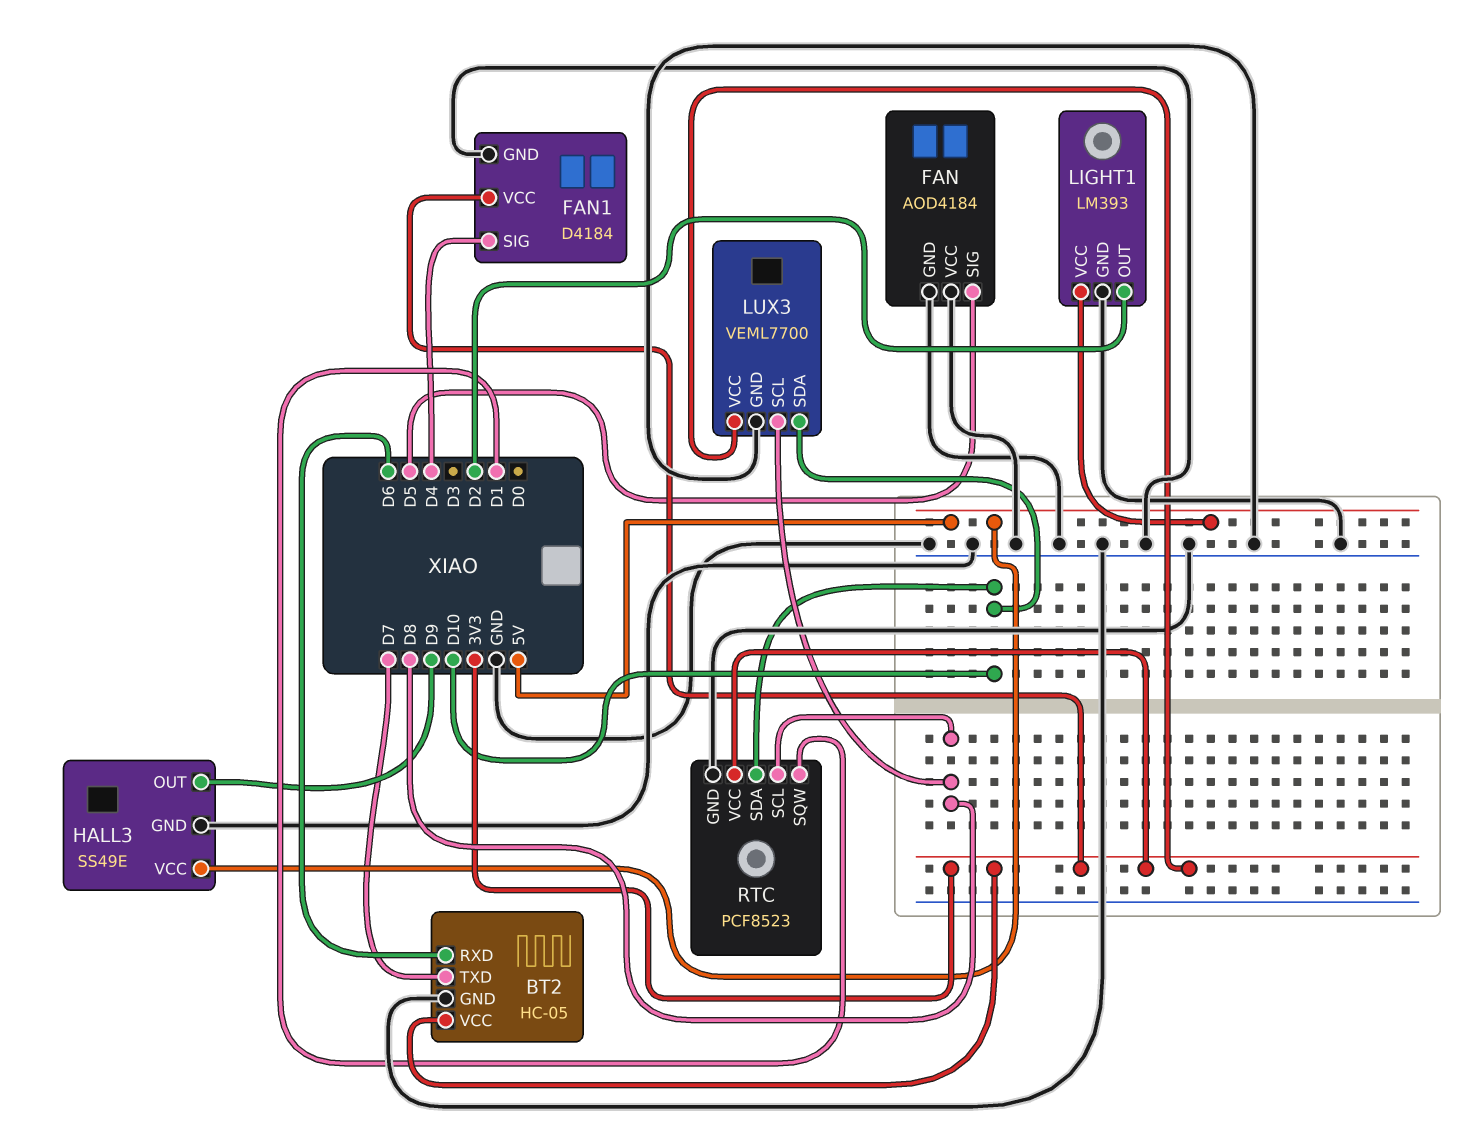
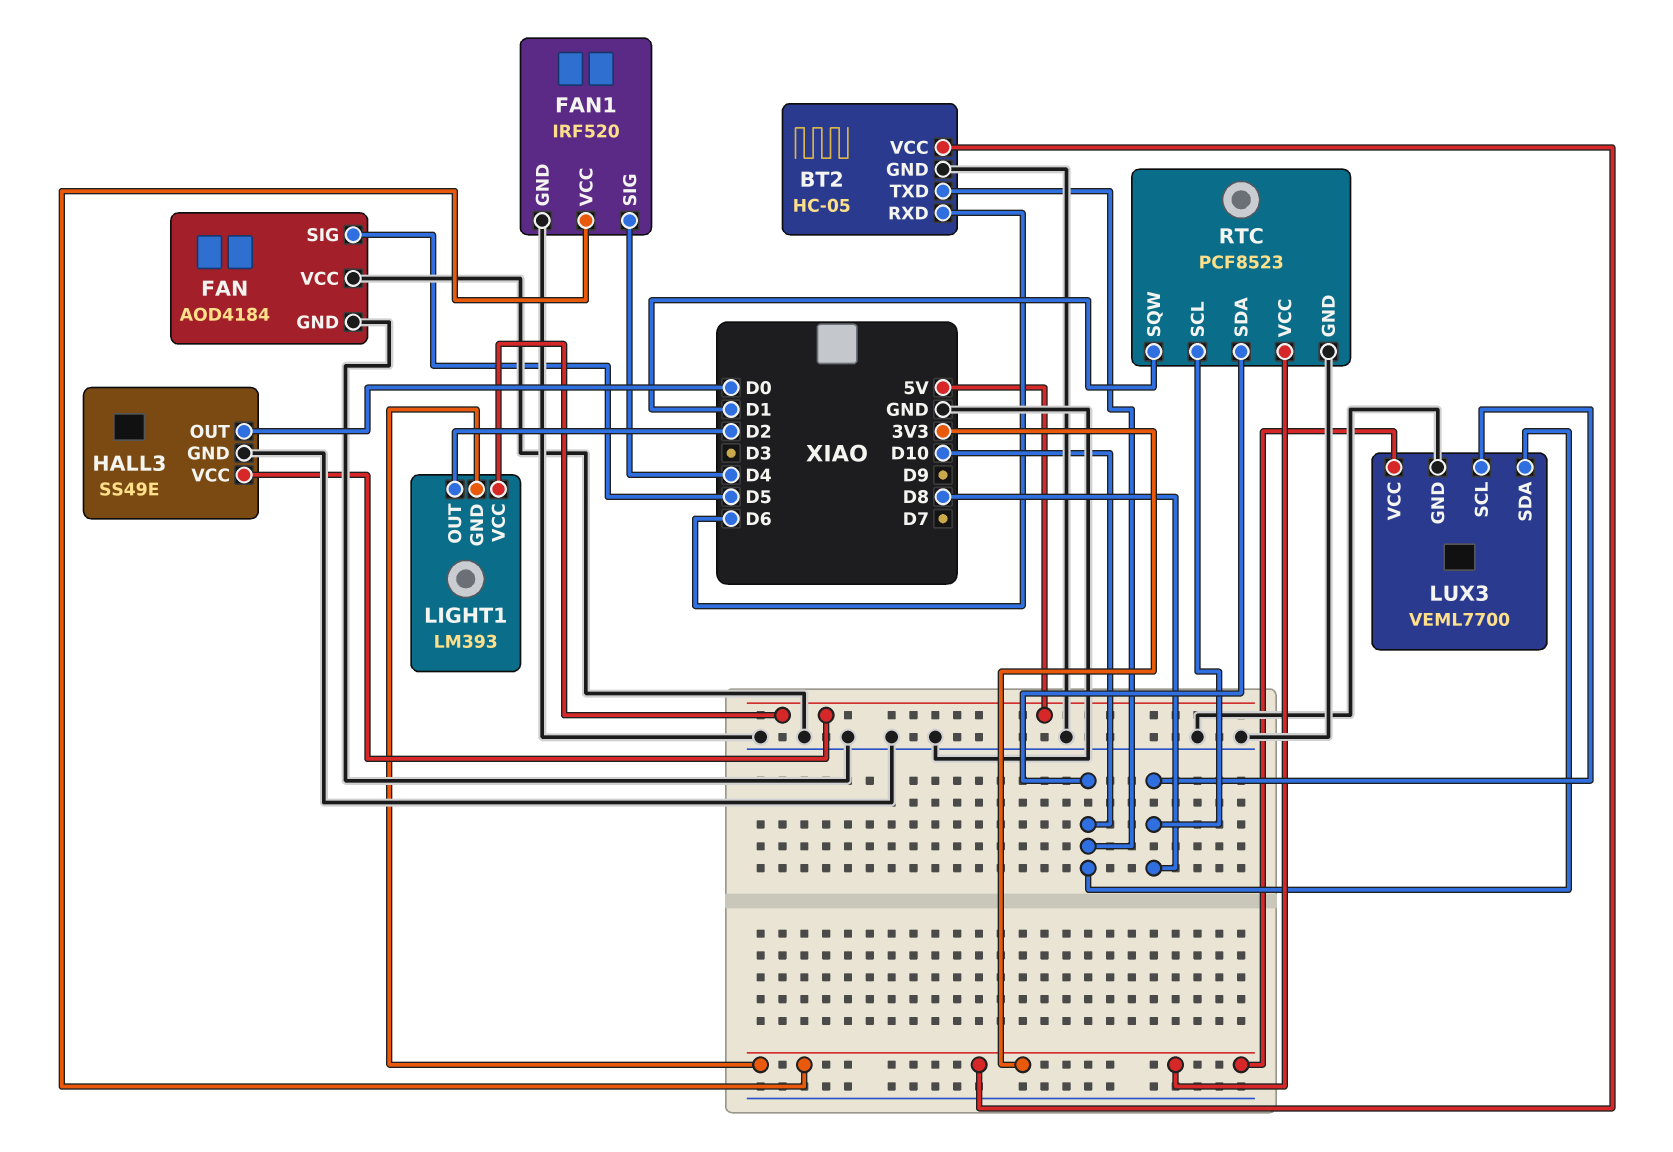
BT2 pin TXD: D7 -> D10
FAN1: D4184 -> IRF520
HALL3 pin OUT: D9 -> D0
LIGHT1 pin GND: GND -> 3V3

